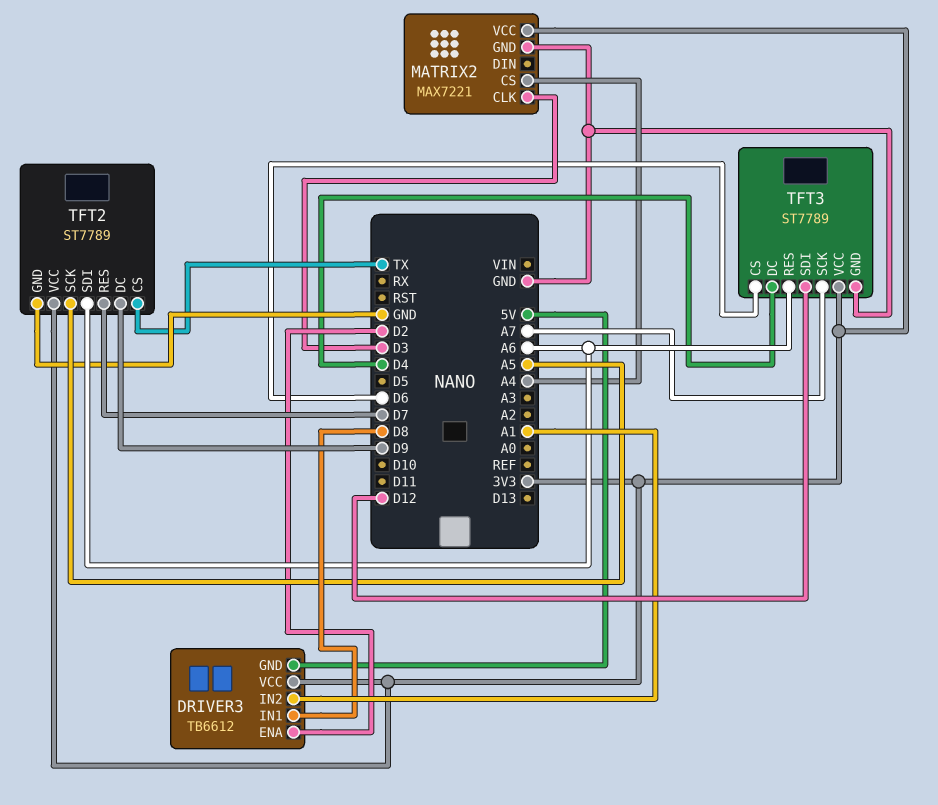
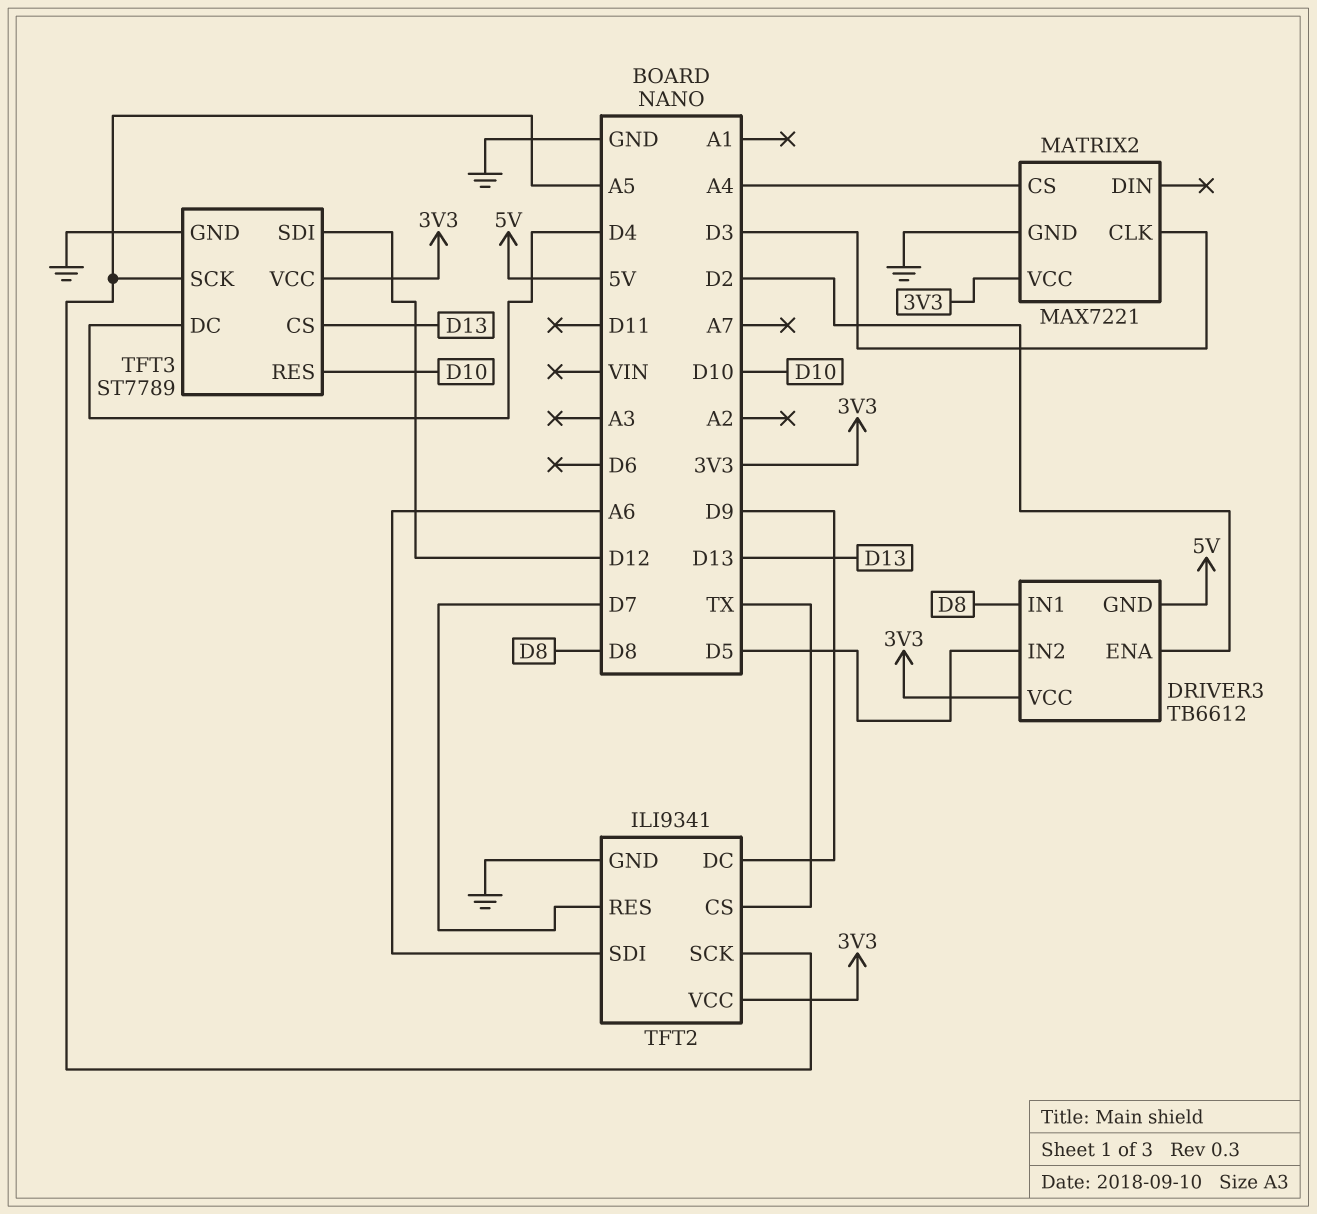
DRIVER3 pin IN2: A1 -> D5
TFT2: ST7789 -> ILI9341
TFT3 pin CS: D6 -> D13
TFT3 pin RES: A6 -> D10
TFT3 pin SCK: A7 -> A5

